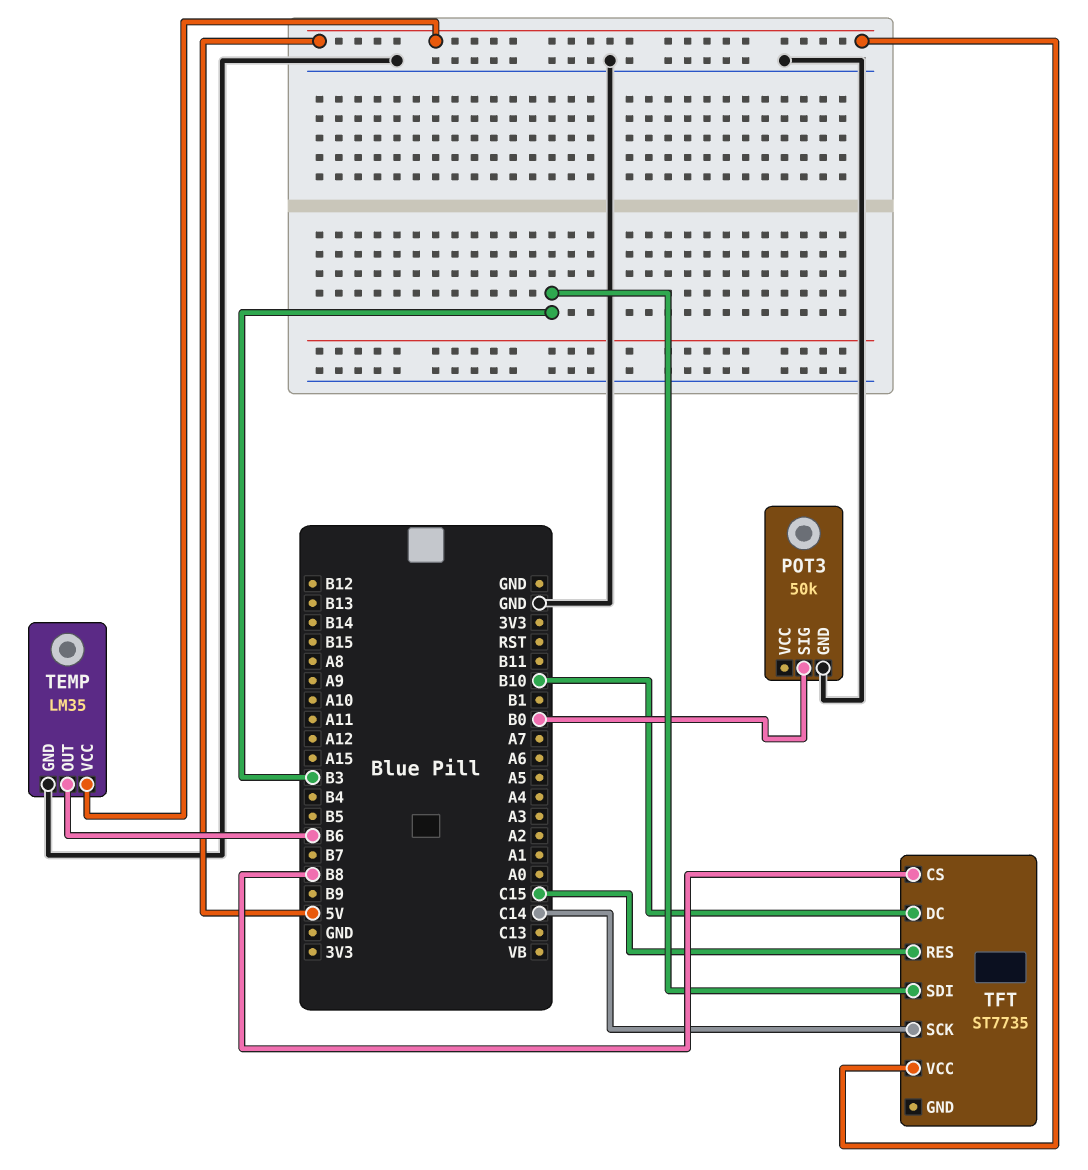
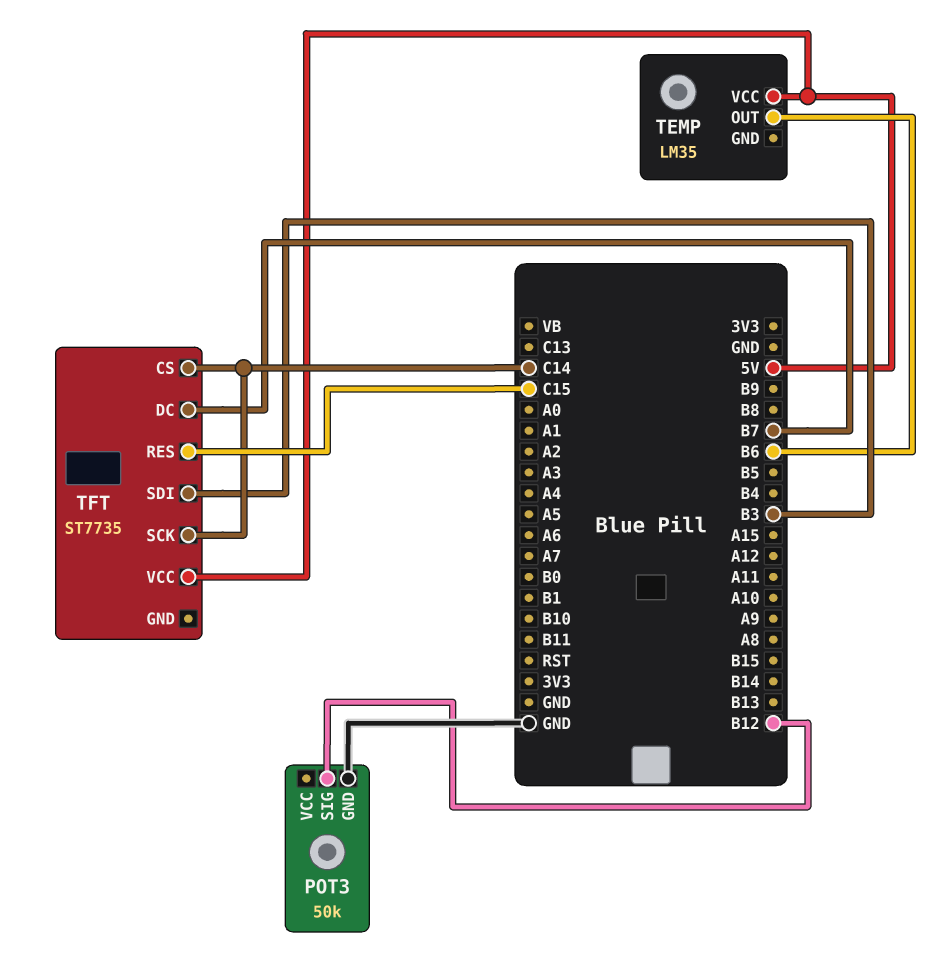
POT3 pin SIG: B0 -> B12
TEMP pin GND: GND -> none
TFT pin CS: B8 -> C14
TFT pin DC: B10 -> B7

